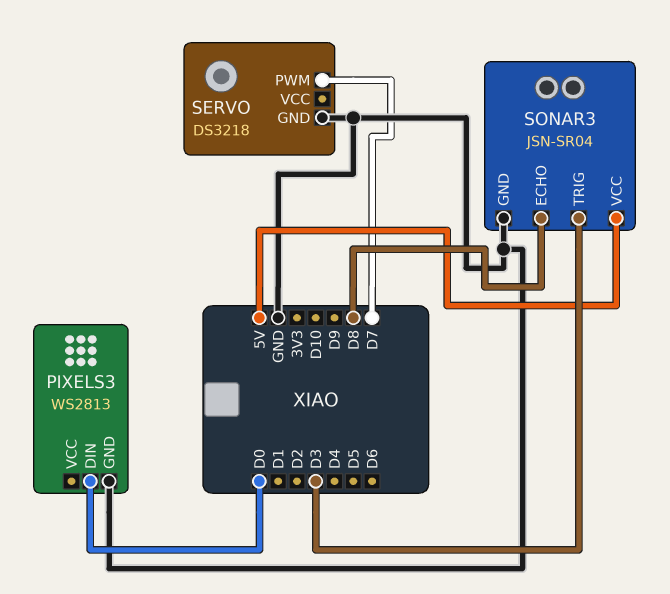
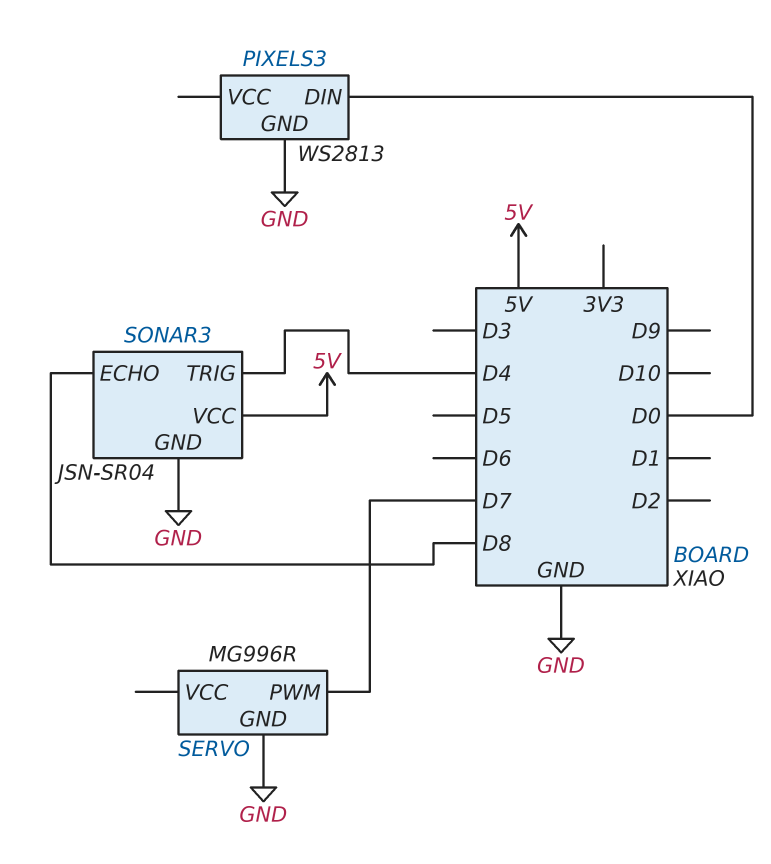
SERVO: DS3218 -> MG996R
SONAR3 pin TRIG: D3 -> D4

